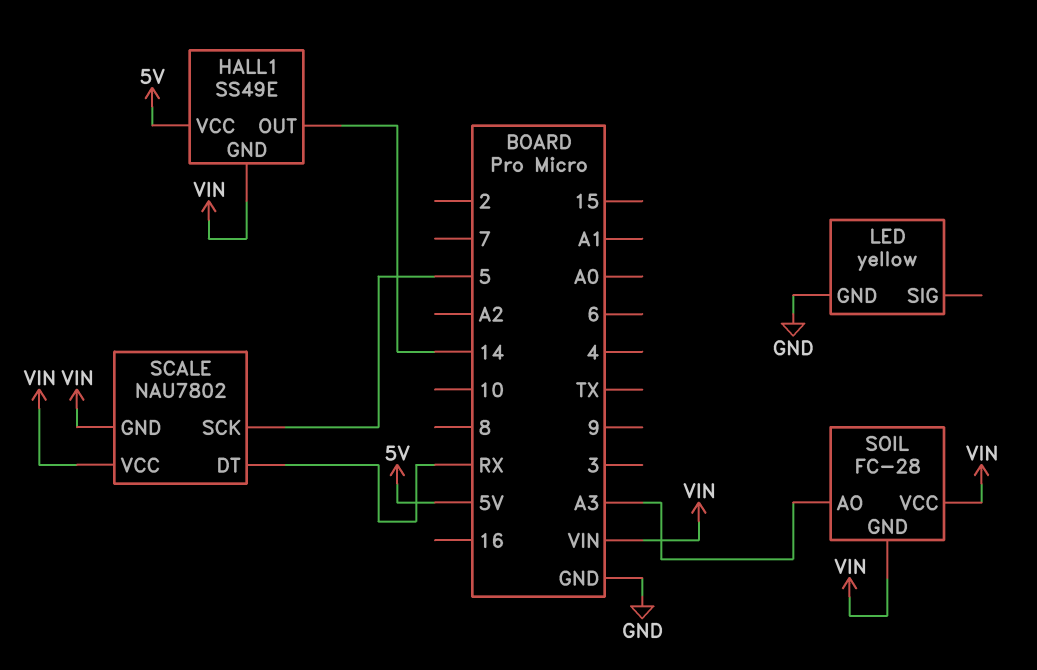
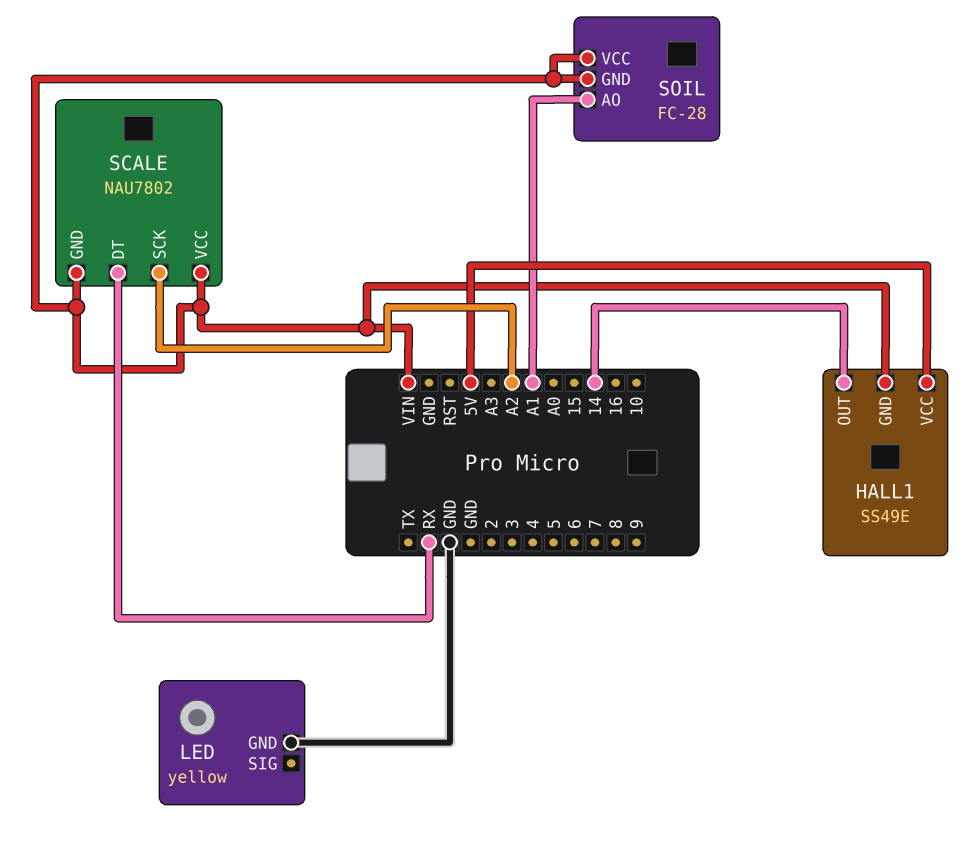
SCALE pin SCK: 5 -> A2
SOIL pin AO: A3 -> A1

